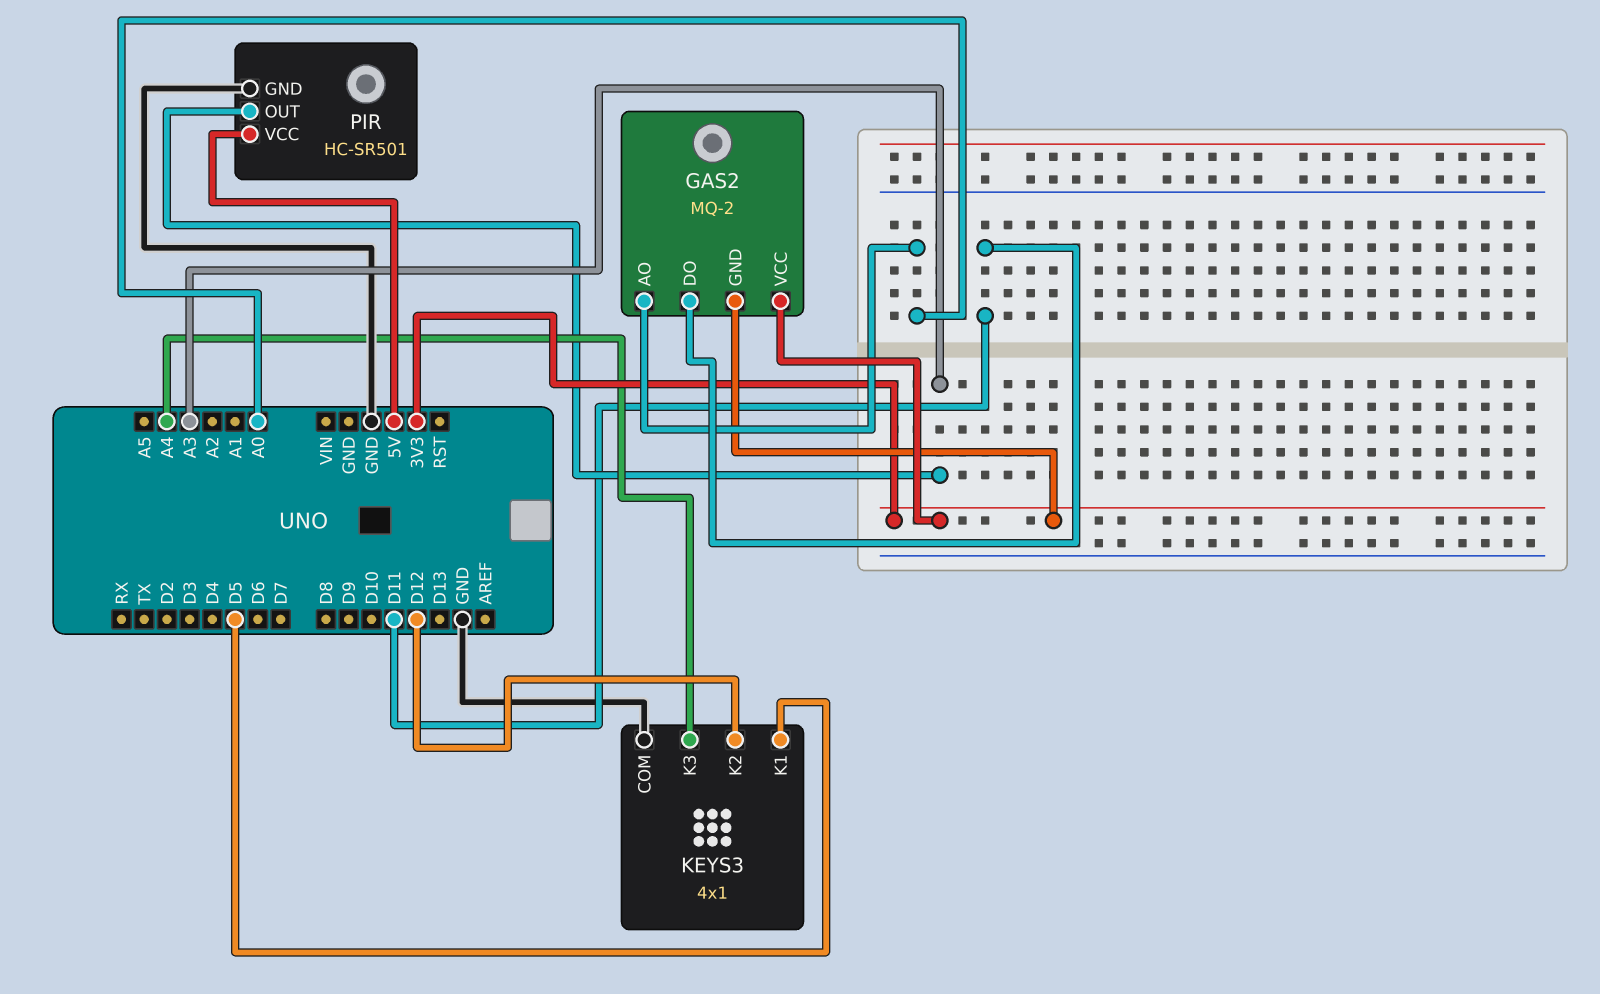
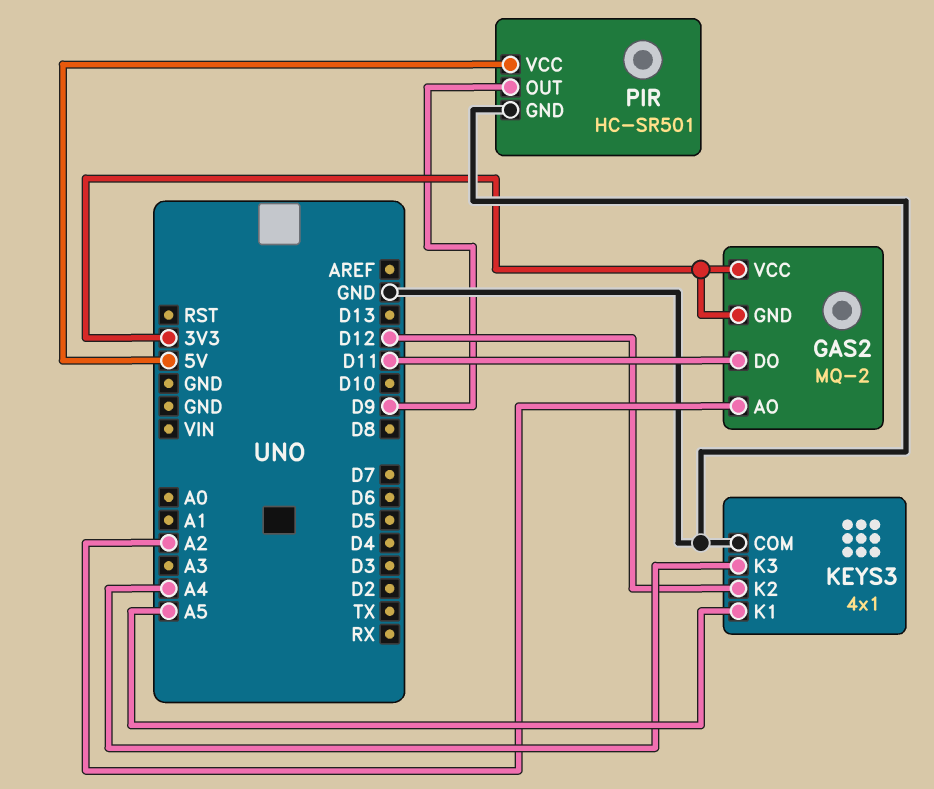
GAS2 pin AO: A0 -> A2
KEYS3 pin K1: D5 -> A5
PIR pin OUT: A3 -> D9

